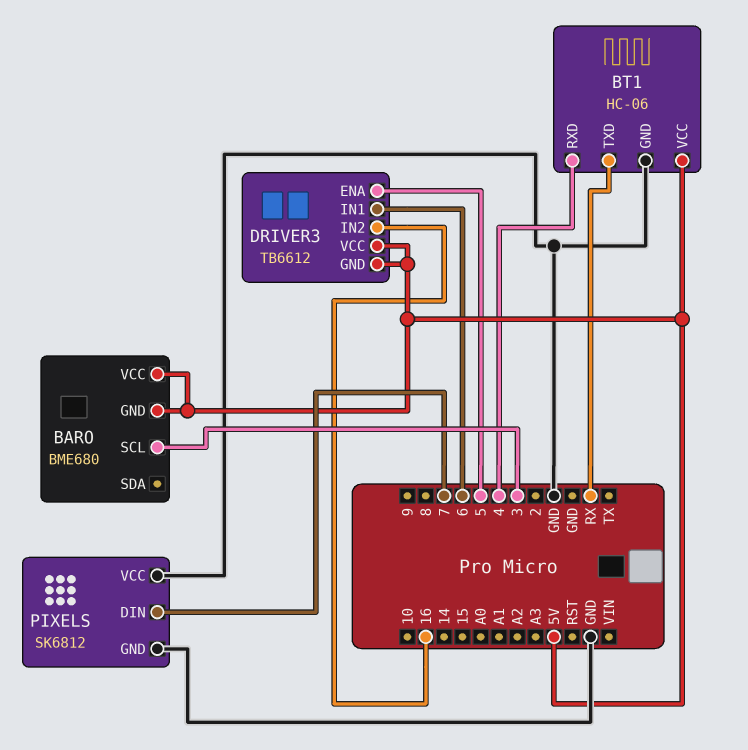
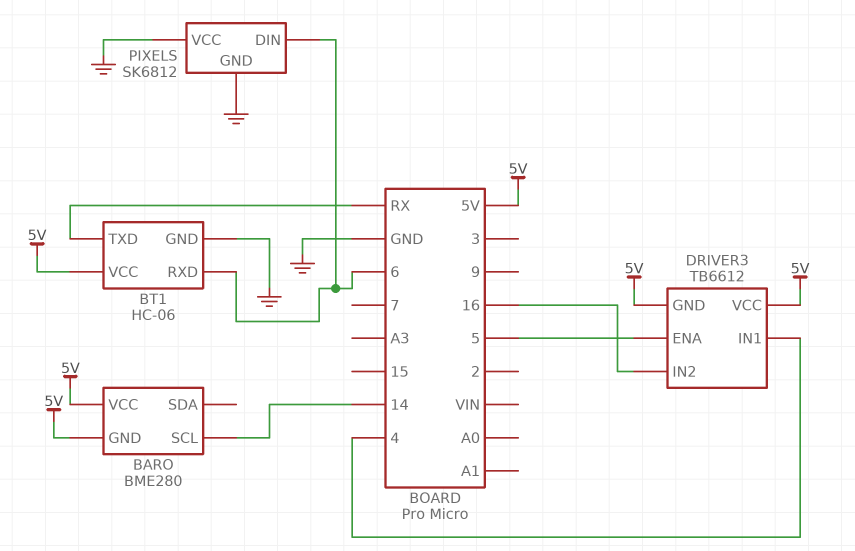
BARO: BME680 -> BME280
BARO pin SCL: 3 -> 14
BT1 pin RXD: 4 -> 6
DRIVER3 pin IN1: 6 -> 4
PIXELS pin DIN: 7 -> 6

